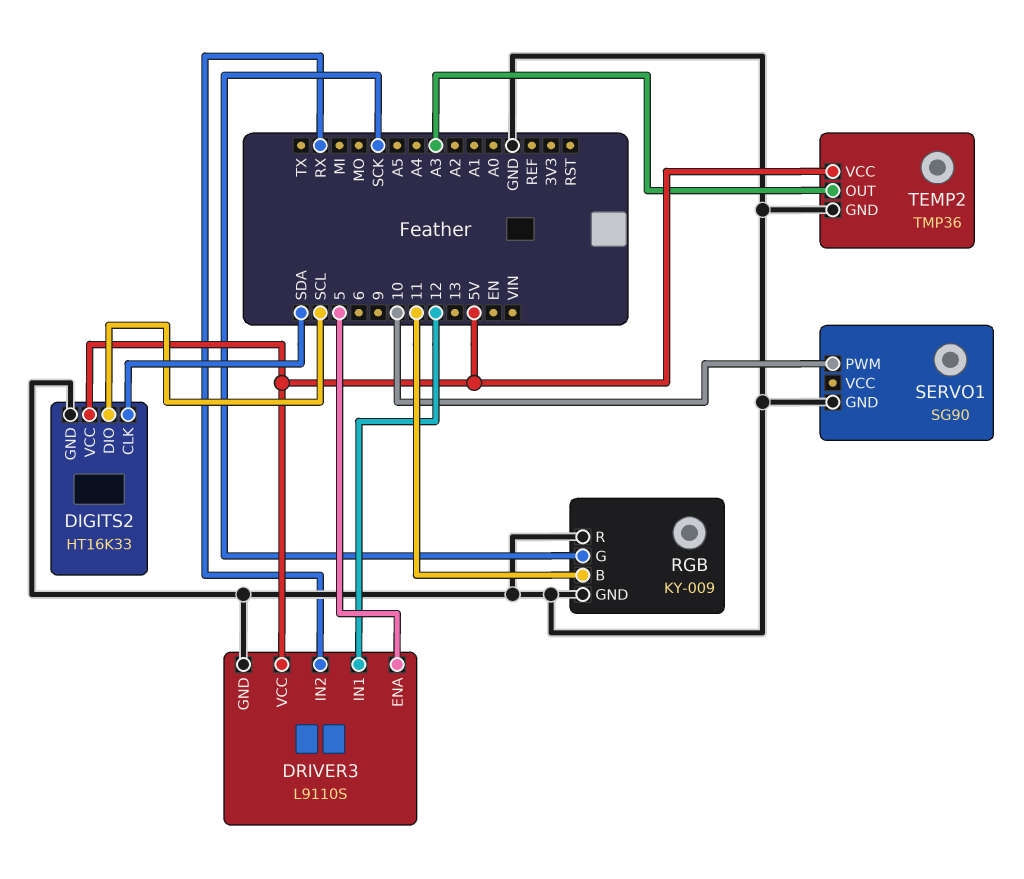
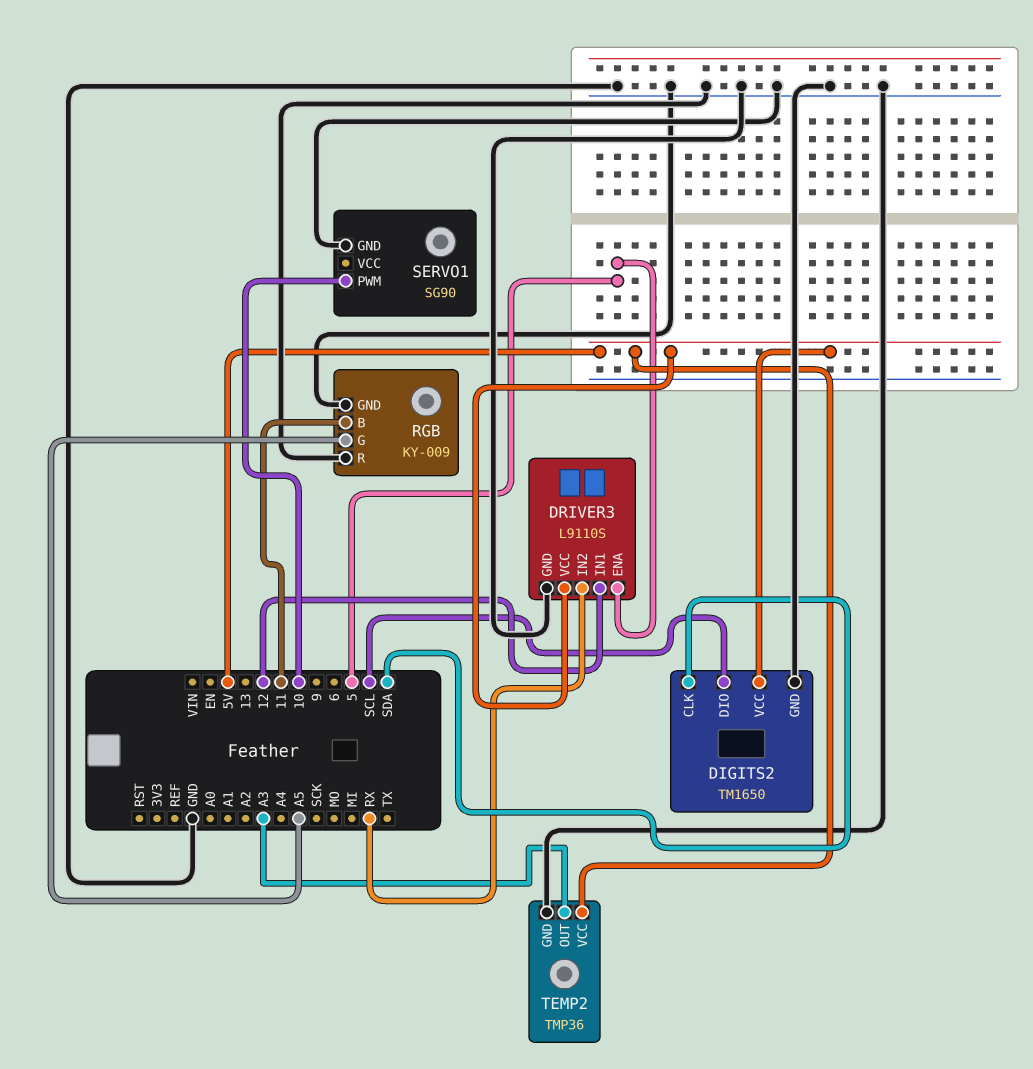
DIGITS2: HT16K33 -> TM1650
RGB pin G: SCK -> A5

